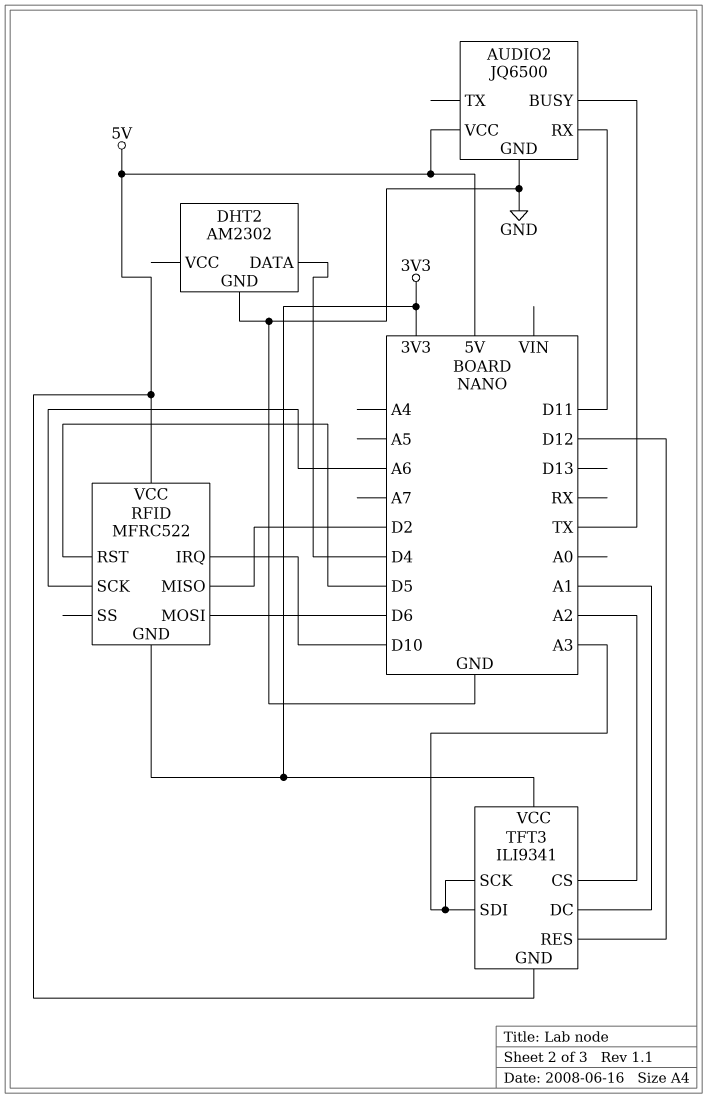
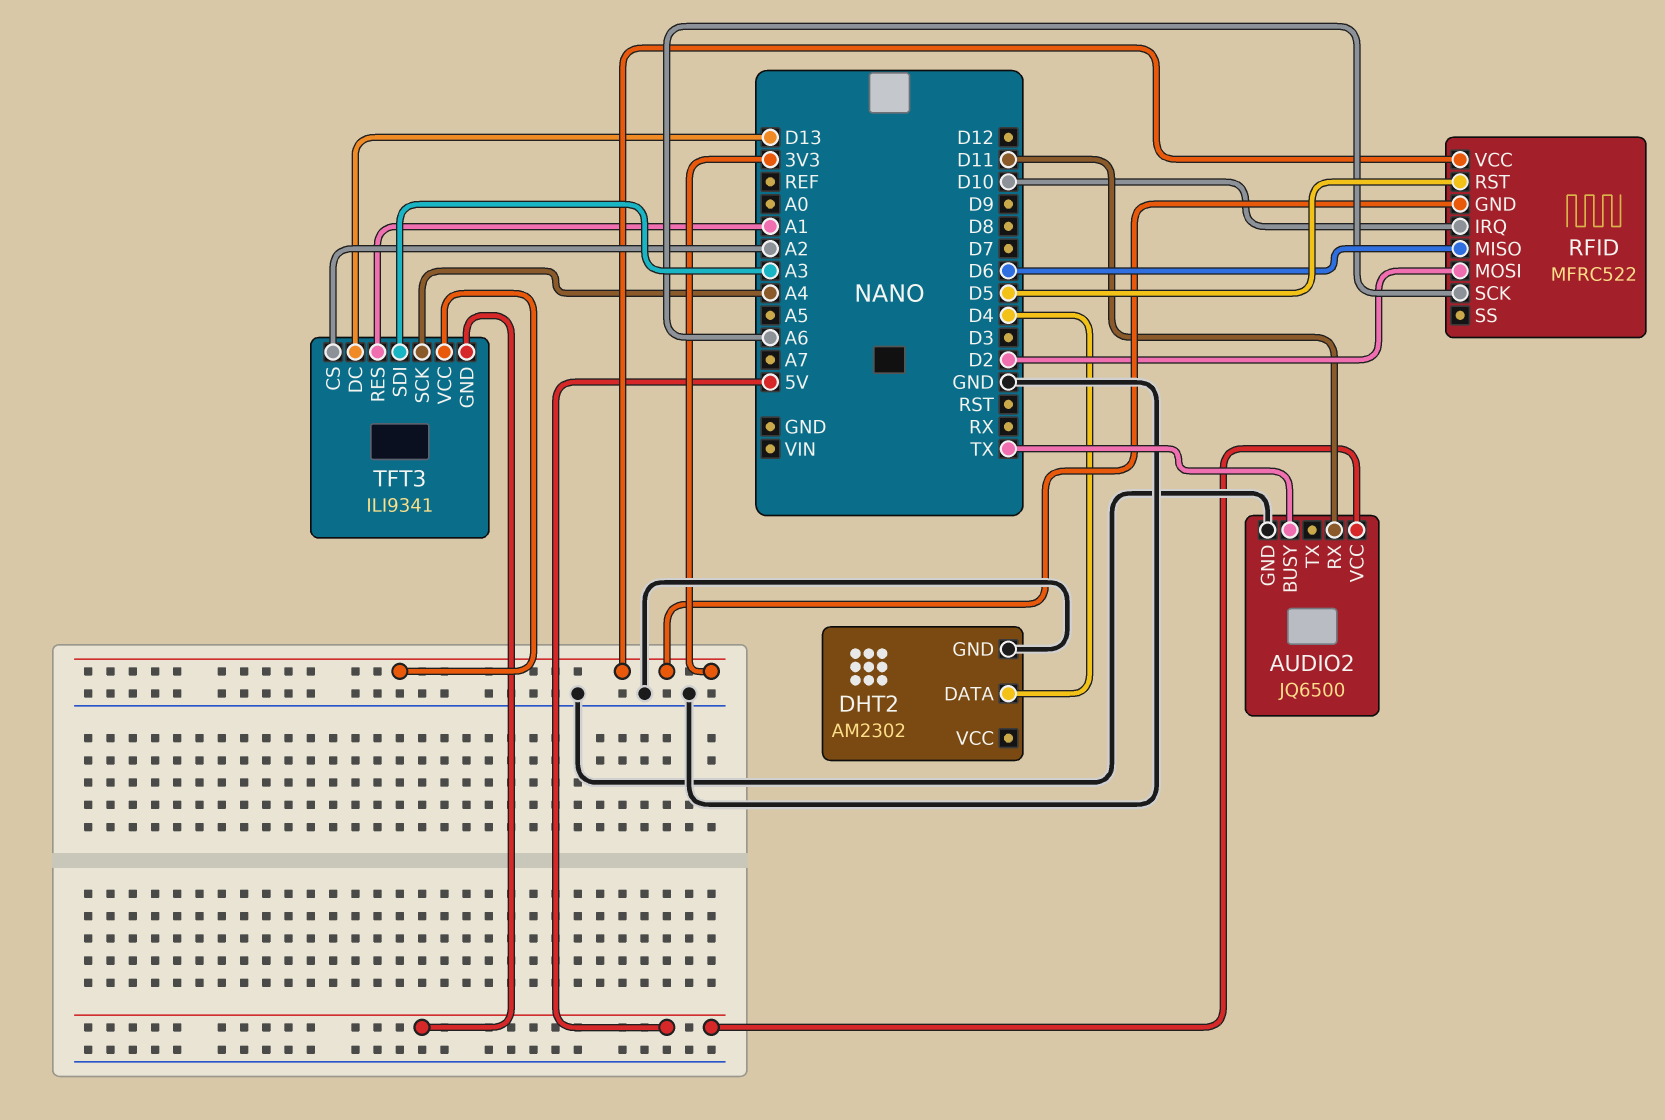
RFID pin MISO: D2 -> D6
RFID pin MOSI: D6 -> D2
RFID pin VCC: 5V -> 3V3
TFT3 pin DC: A1 -> D13
TFT3 pin RES: D12 -> A1
TFT3 pin SCK: A3 -> A4

